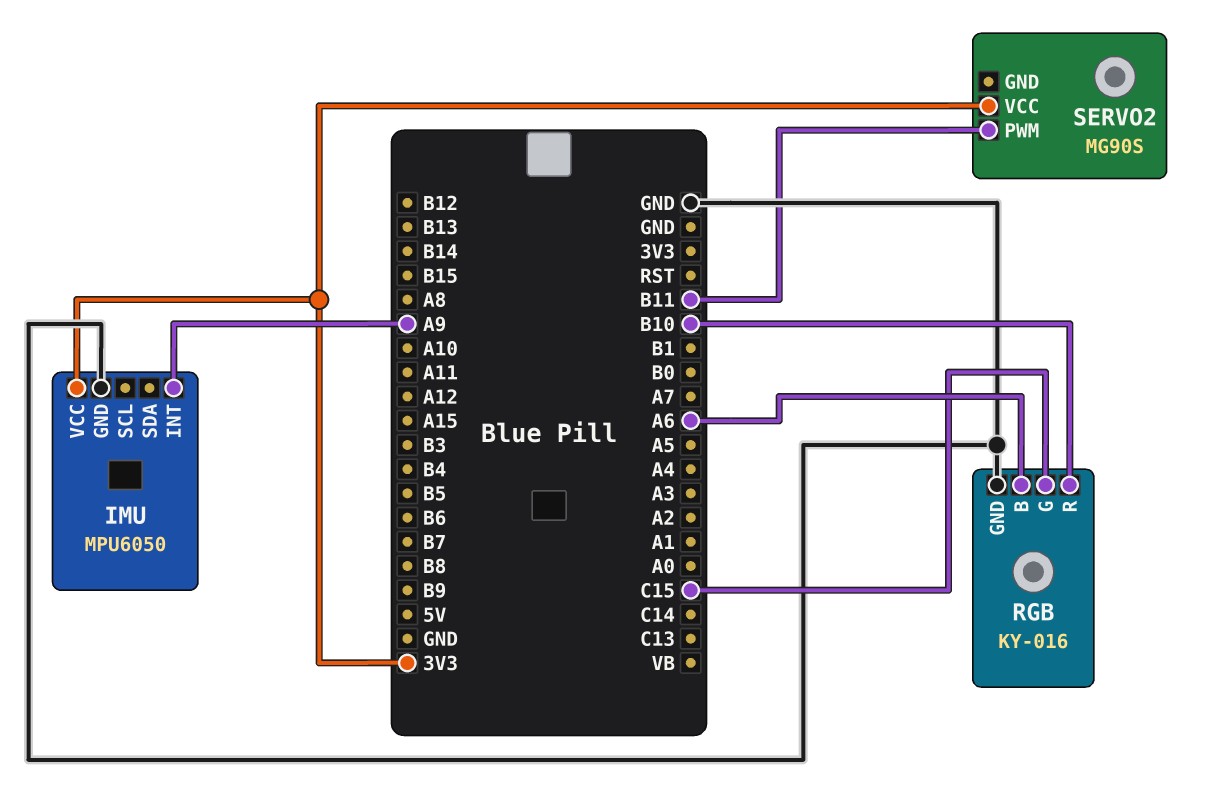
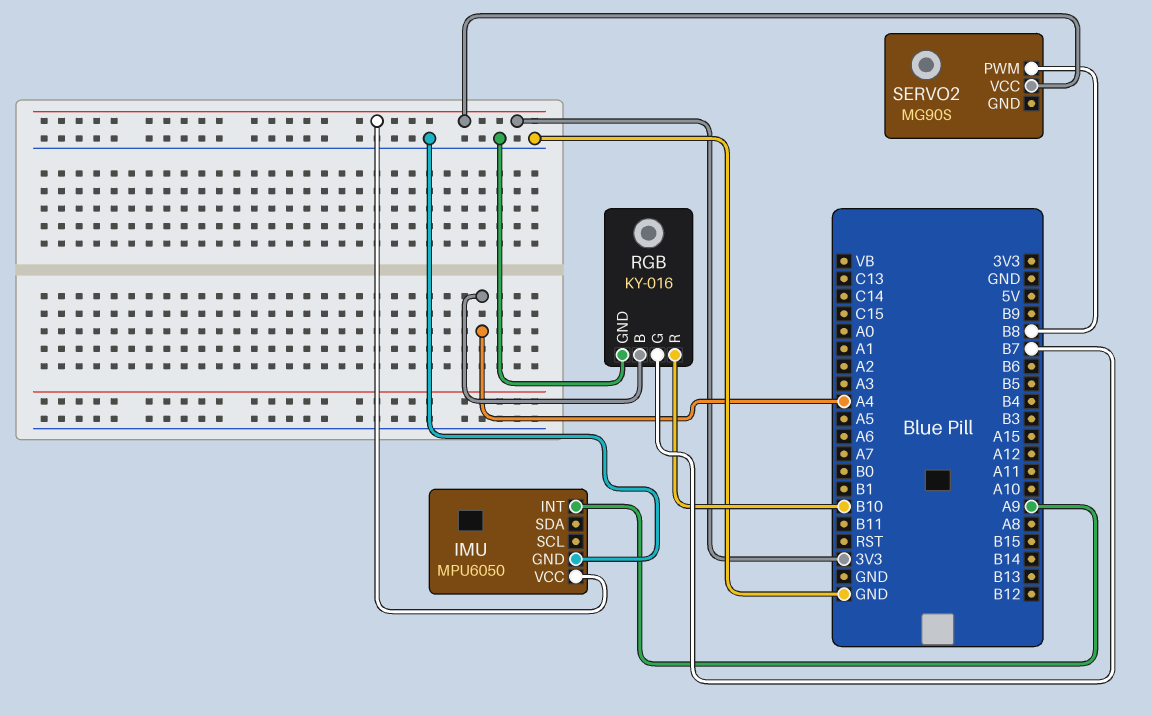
RGB pin B: A6 -> A4
RGB pin G: C15 -> B7
SERVO2 pin PWM: B11 -> B8

